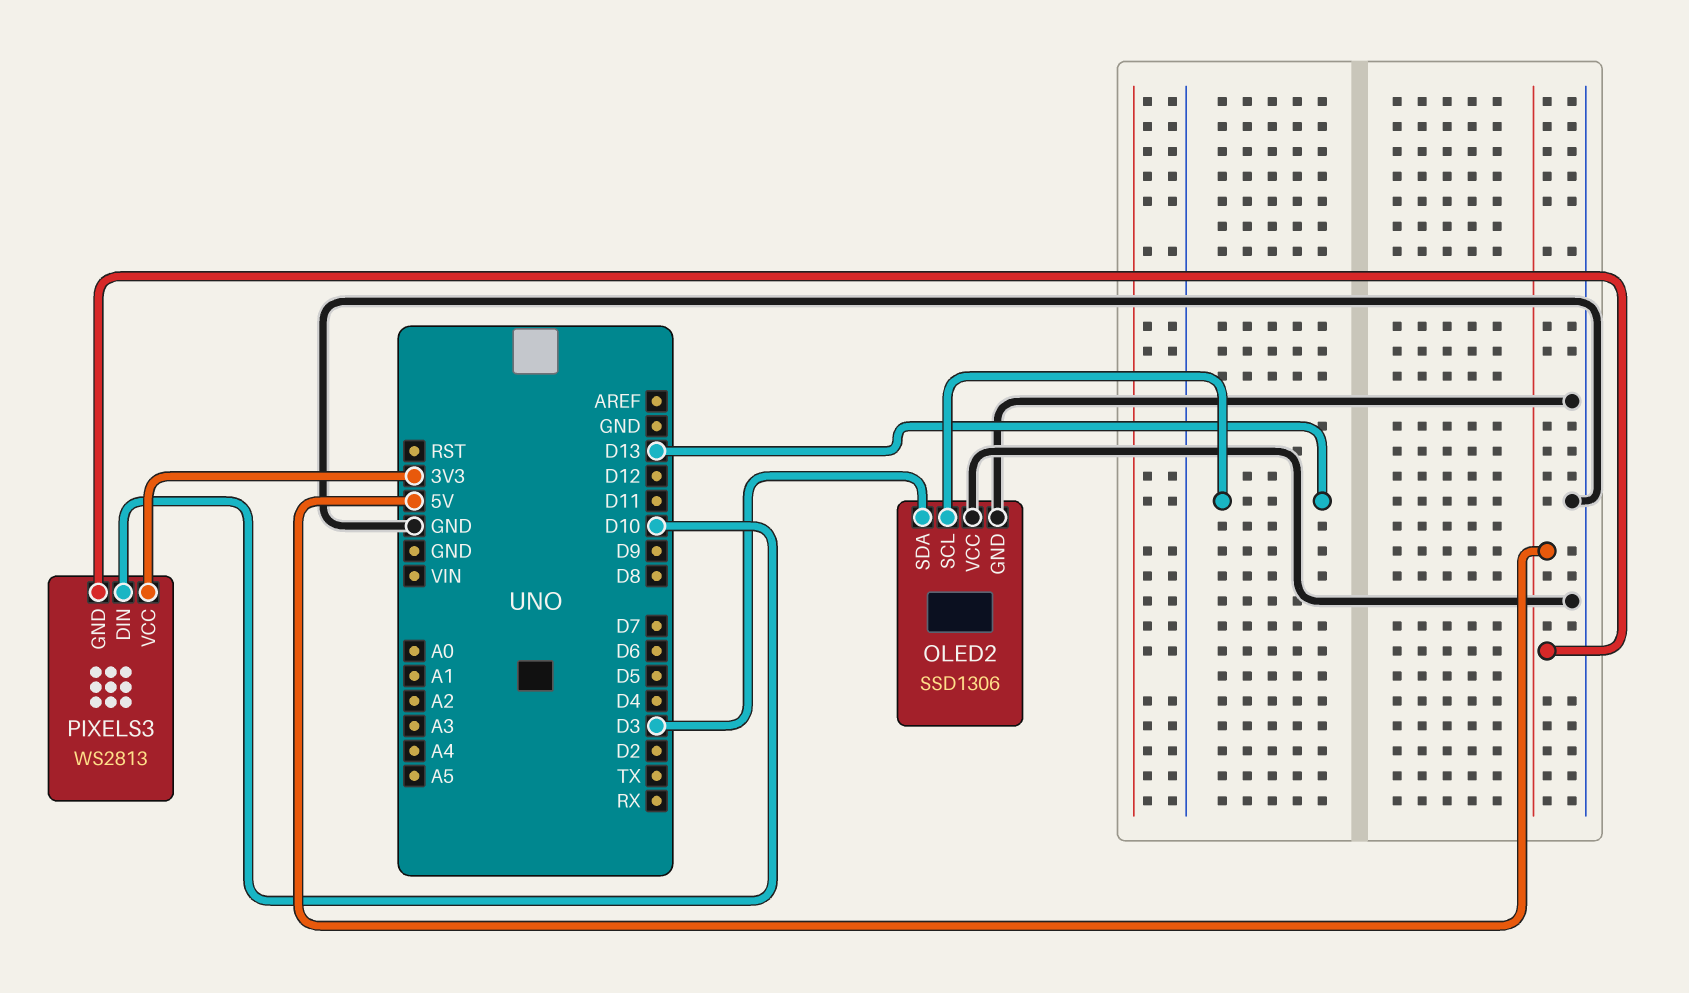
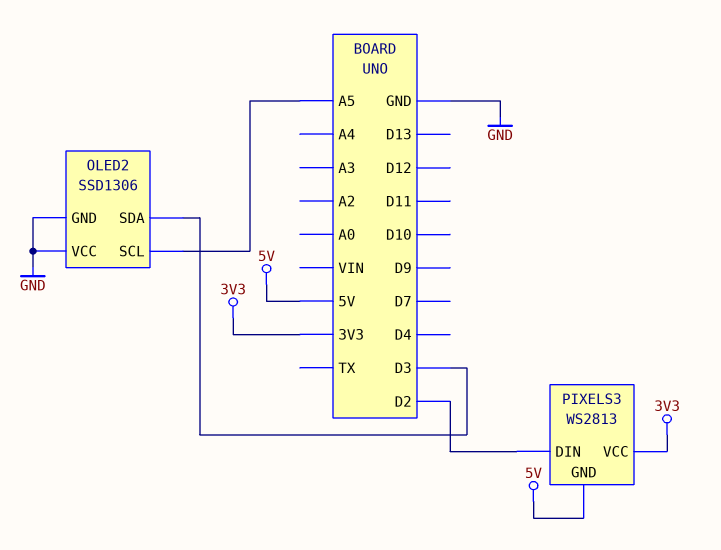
OLED2 pin SCL: D13 -> A5
PIXELS3 pin DIN: D10 -> D2

